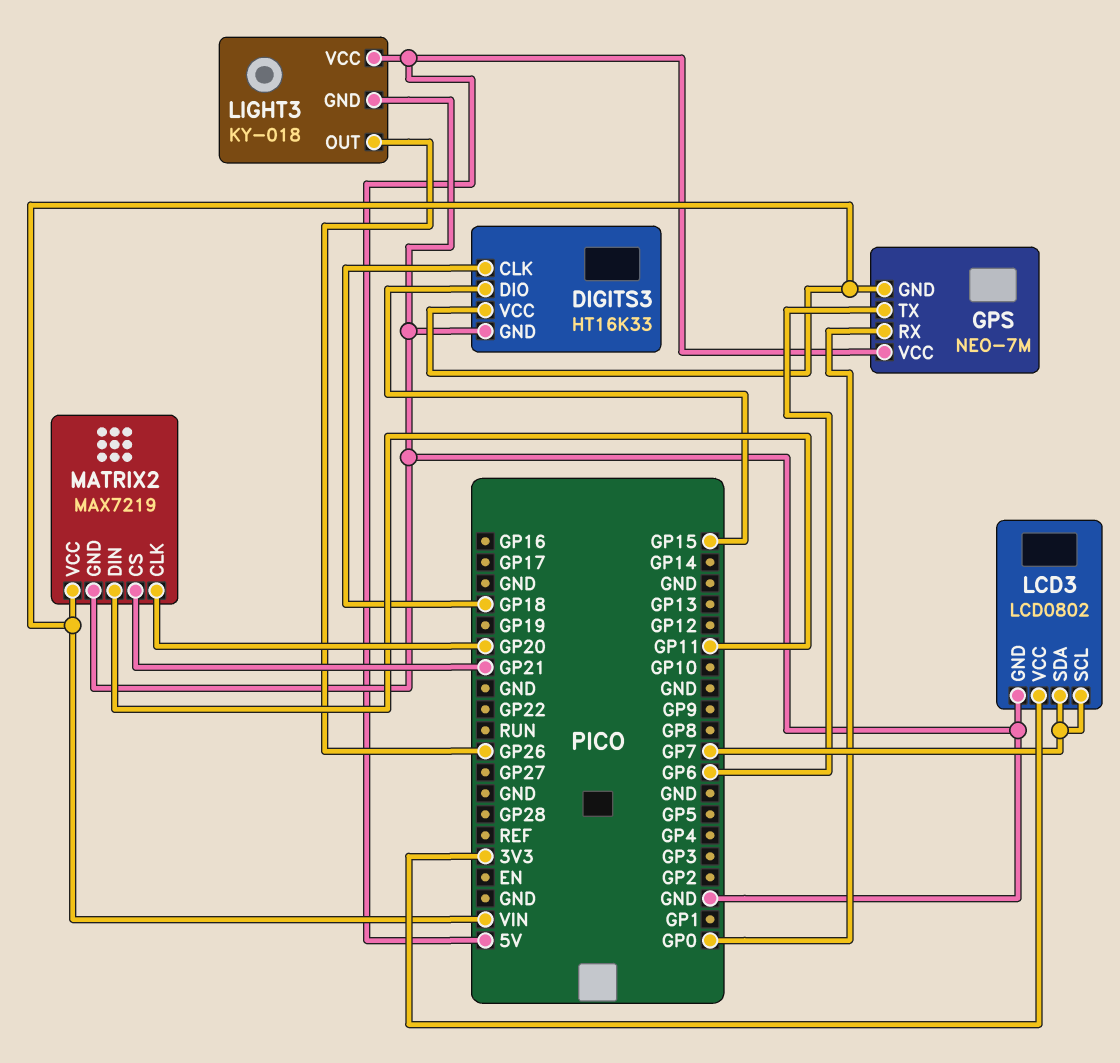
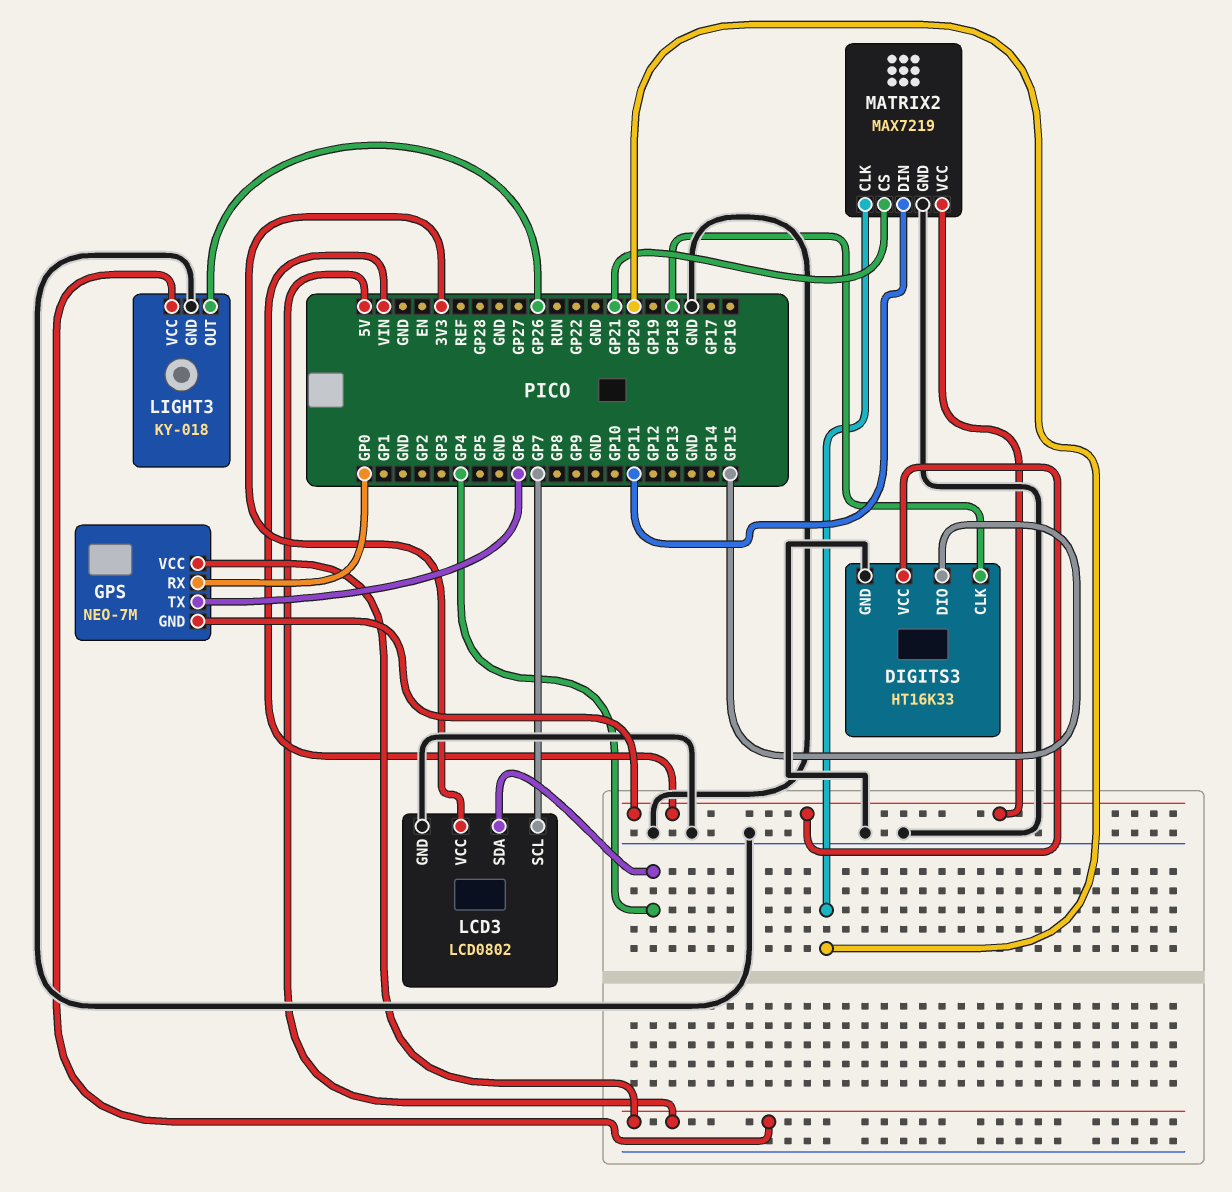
LCD3 pin SDA: GP7 -> GP4

